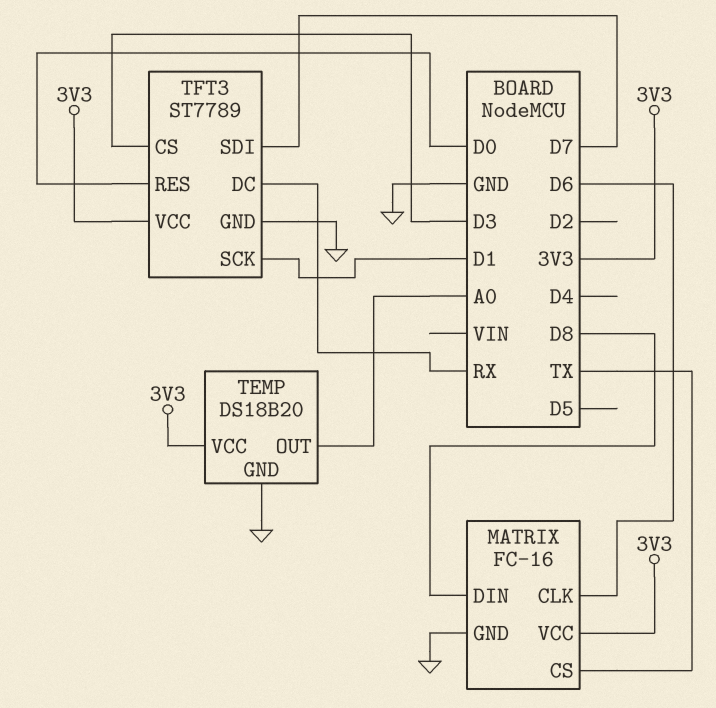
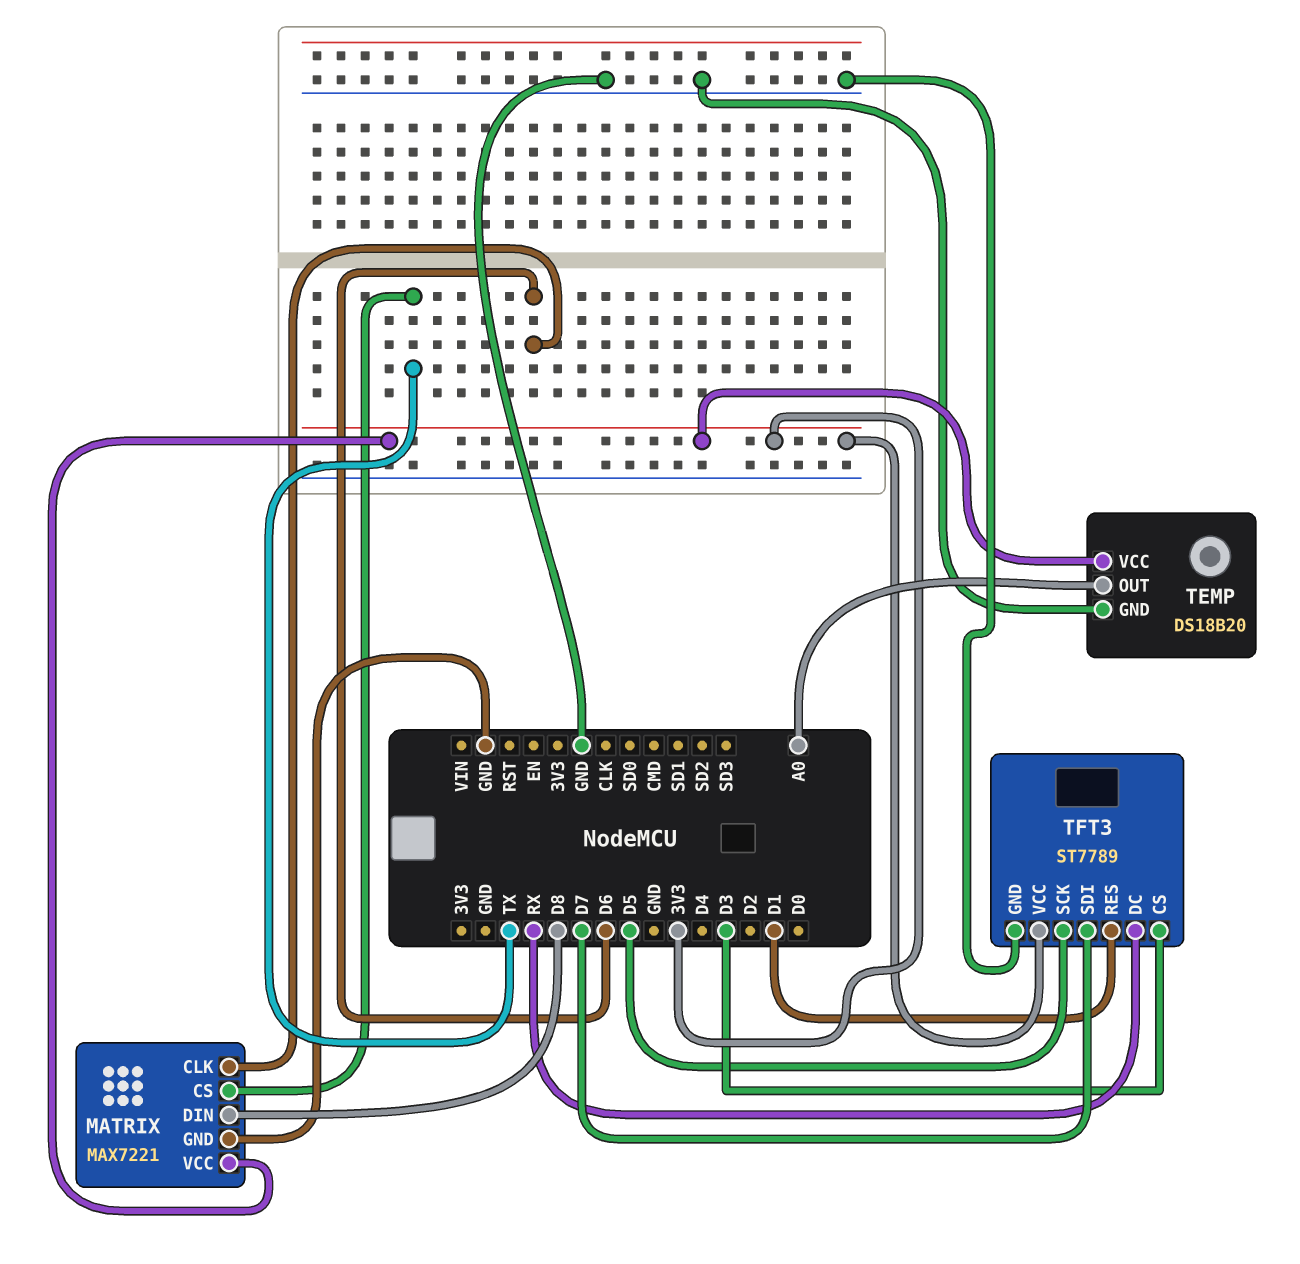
MATRIX: FC-16 -> MAX7221
TFT3 pin RES: D0 -> D1
TFT3 pin SCK: D1 -> D5

